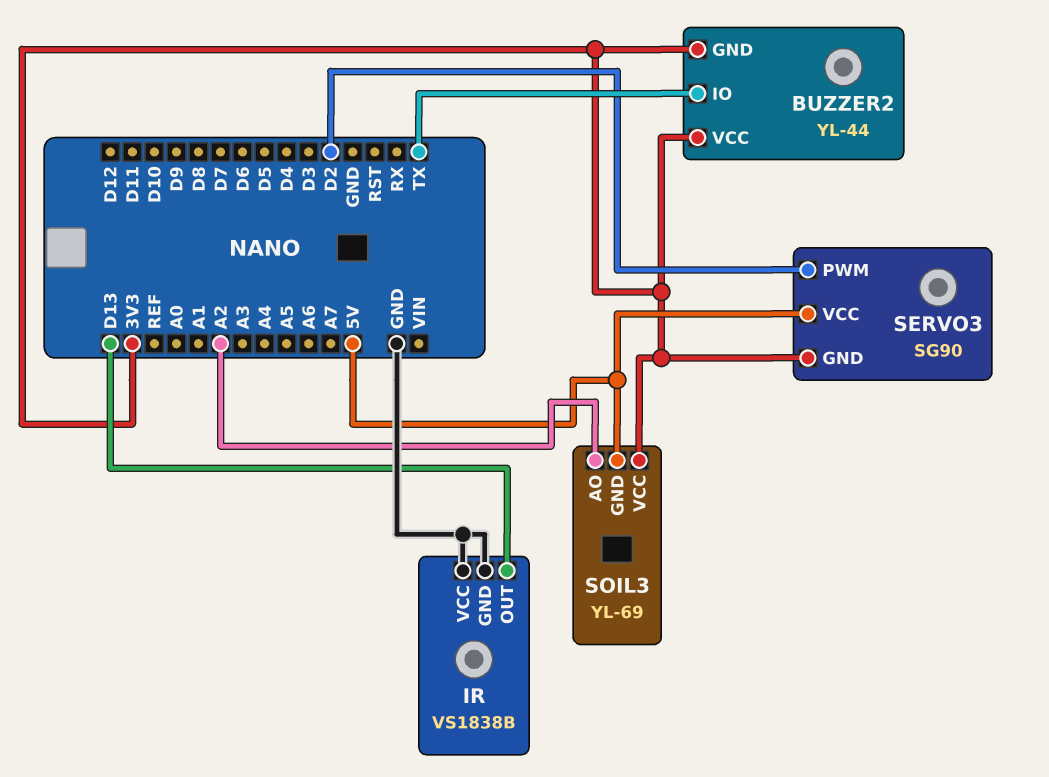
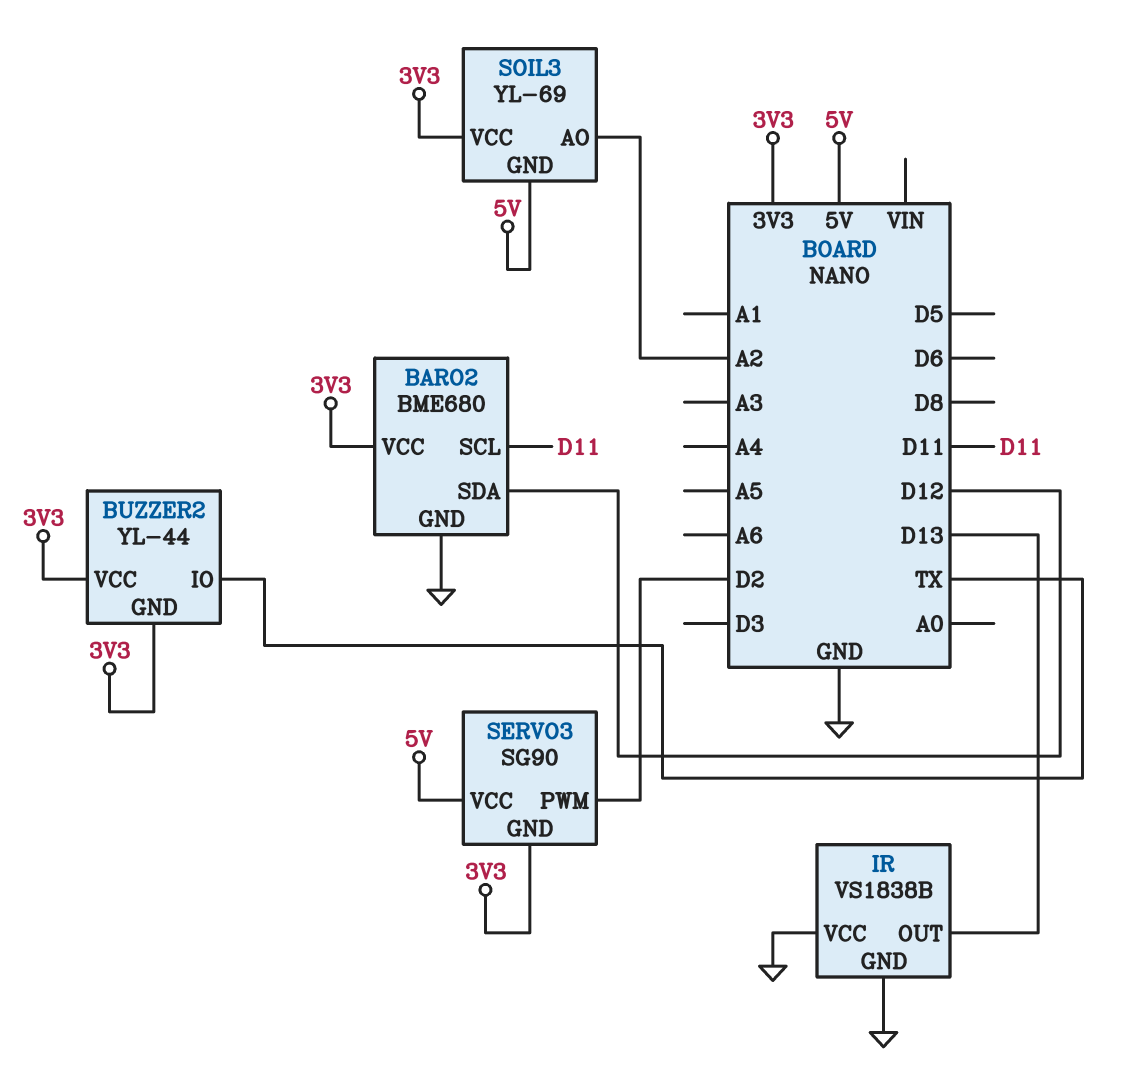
BARO2: none -> BME680
BARO2 pin GND: none -> GND
BARO2 pin SCL: none -> D11
BARO2 pin SDA: none -> D12
BARO2 pin VCC: none -> 3V3

